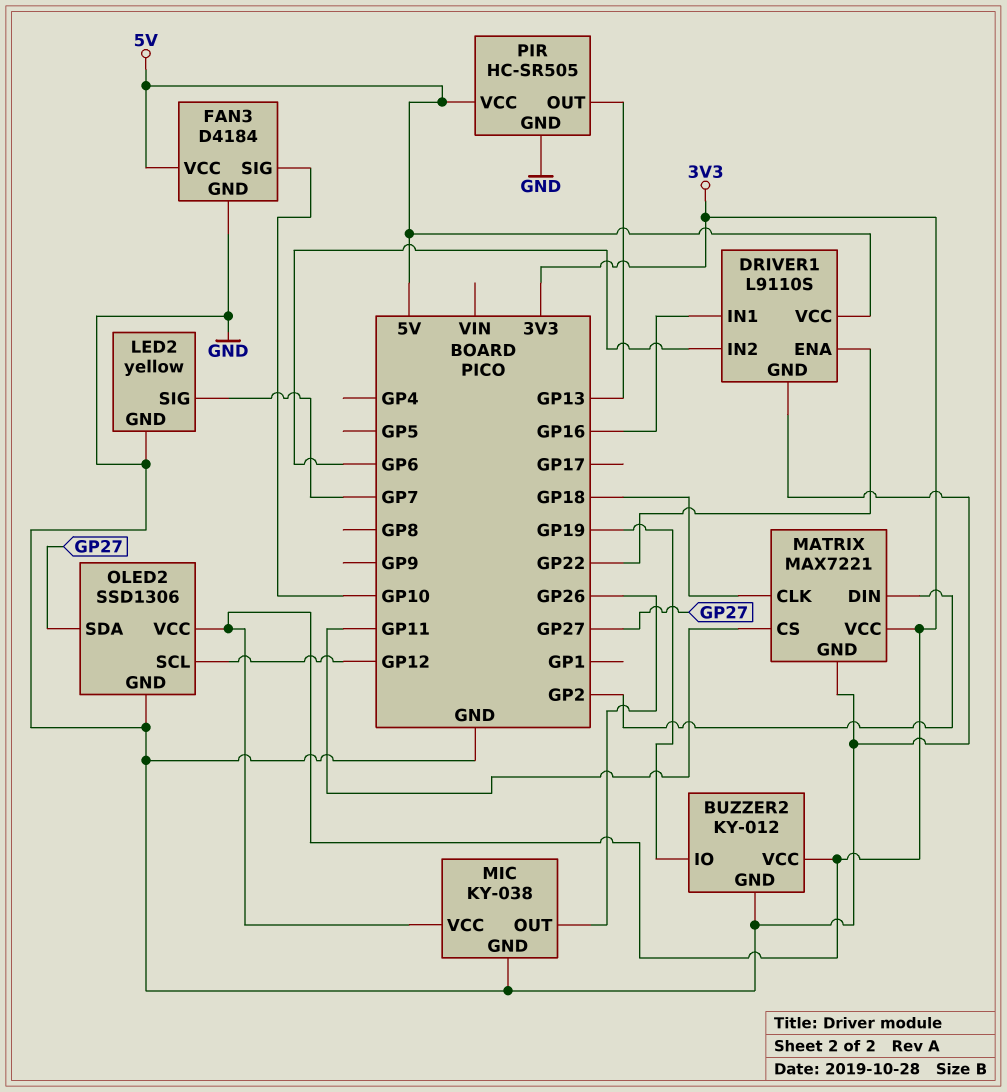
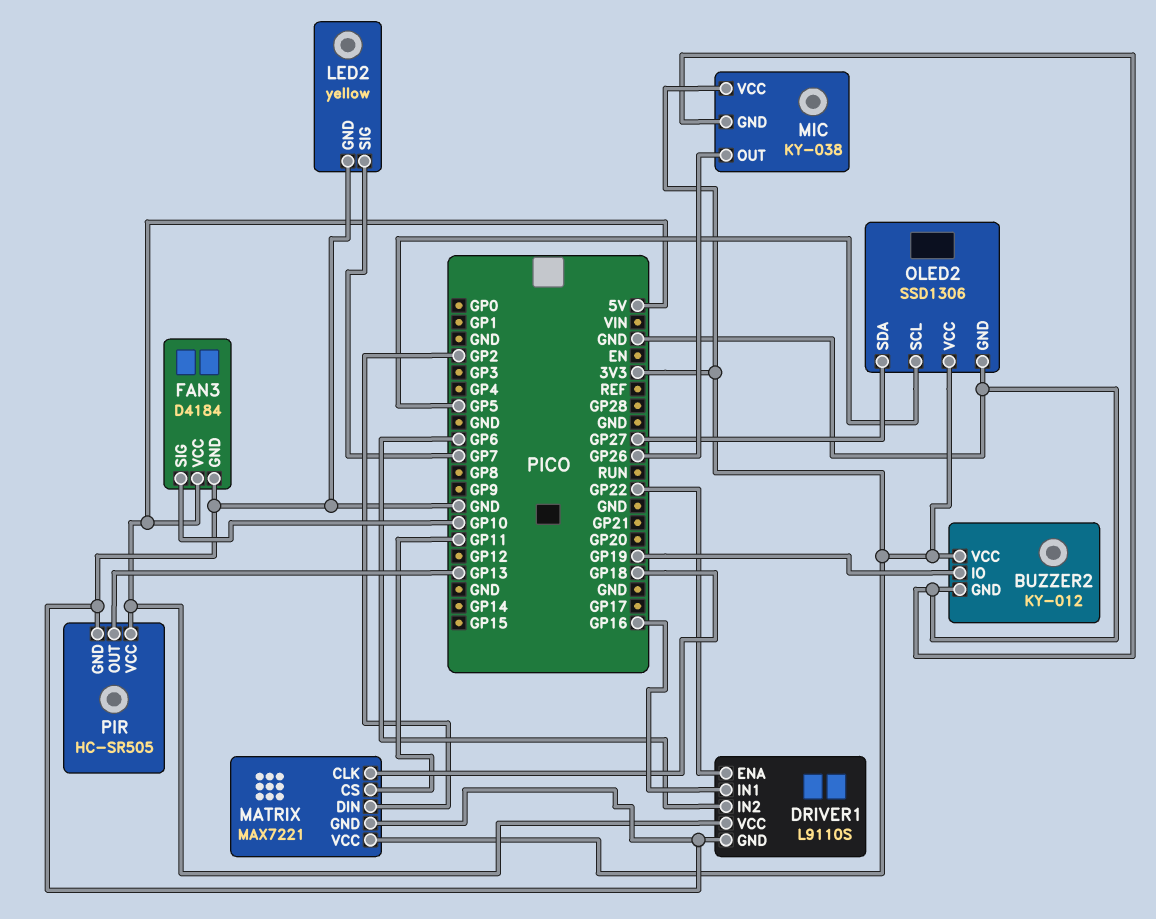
OLED2 pin SCL: GP12 -> GP5

